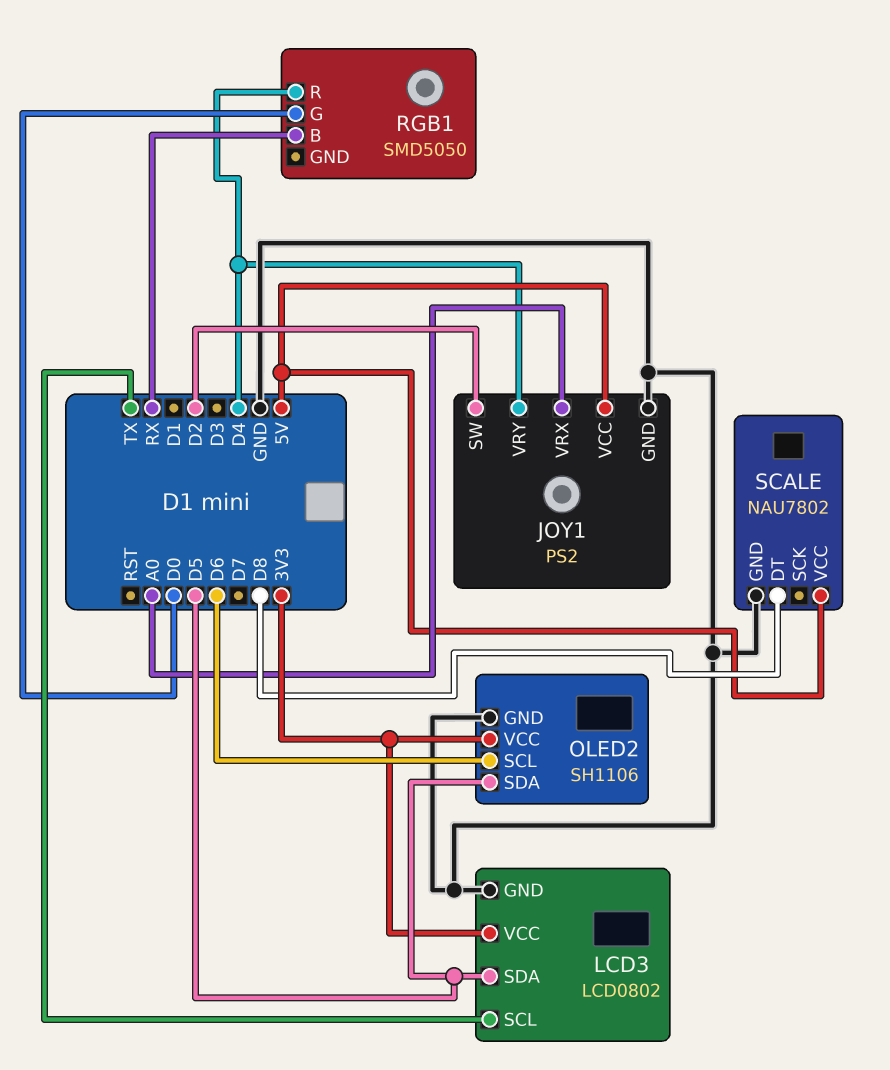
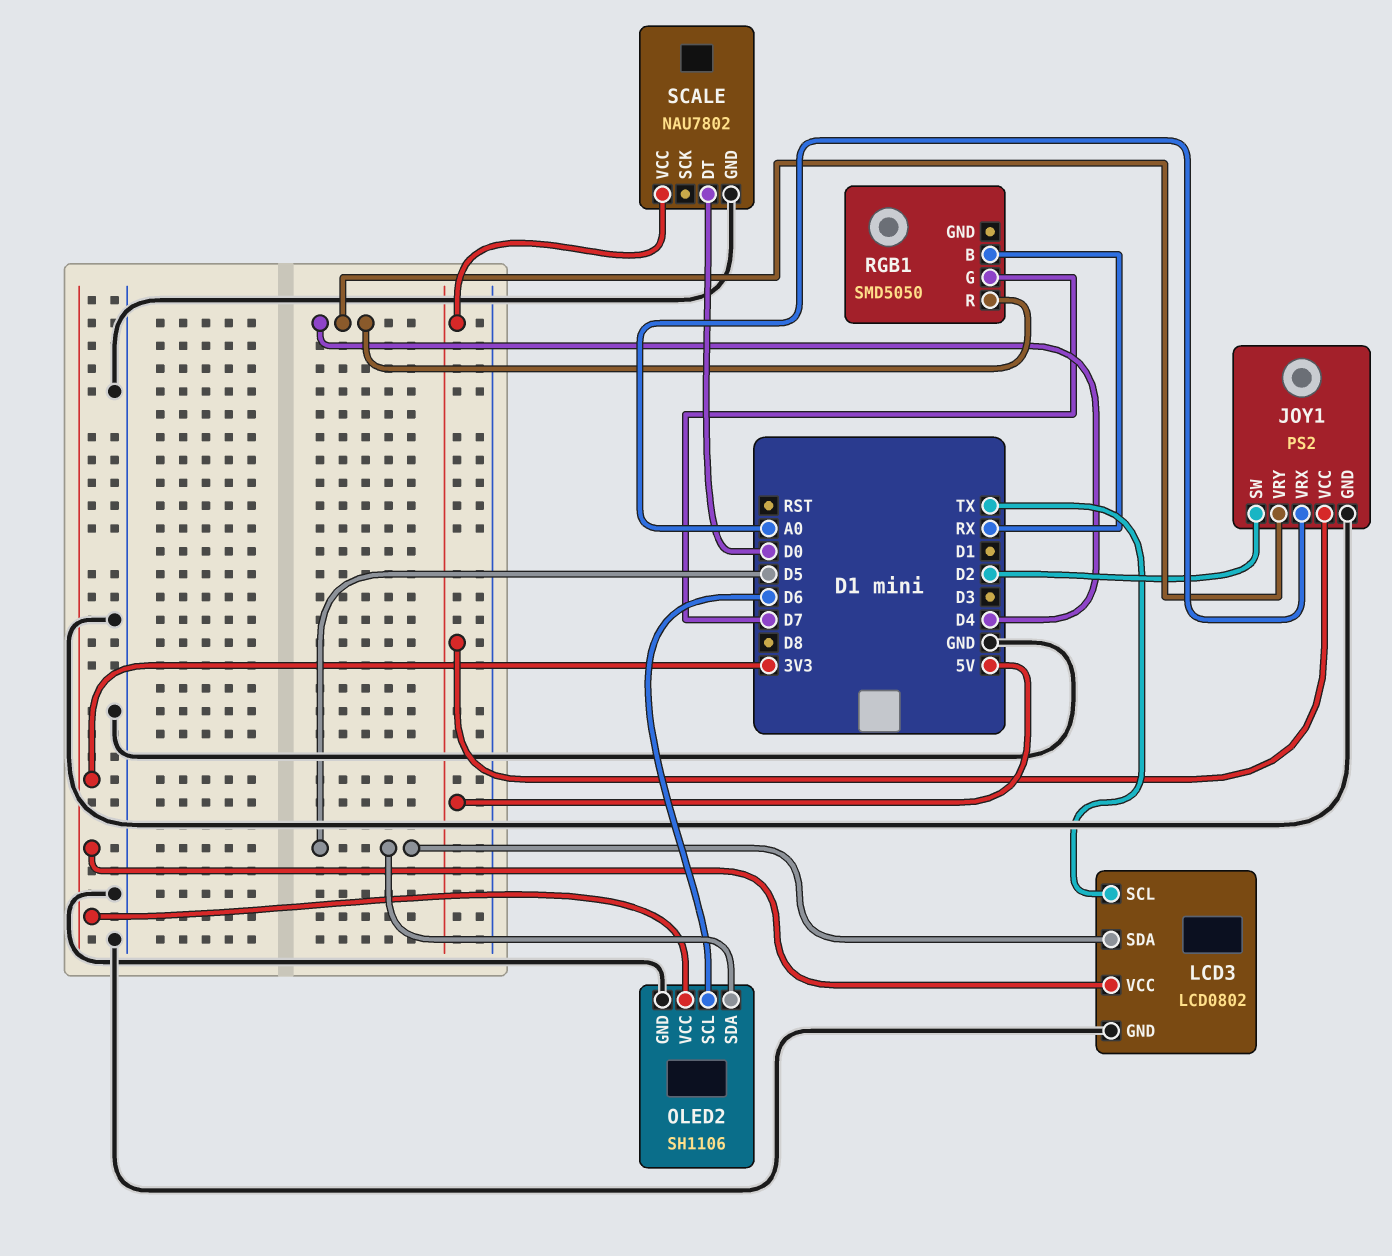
RGB1 pin G: D0 -> D7
SCALE pin DT: D8 -> D0

